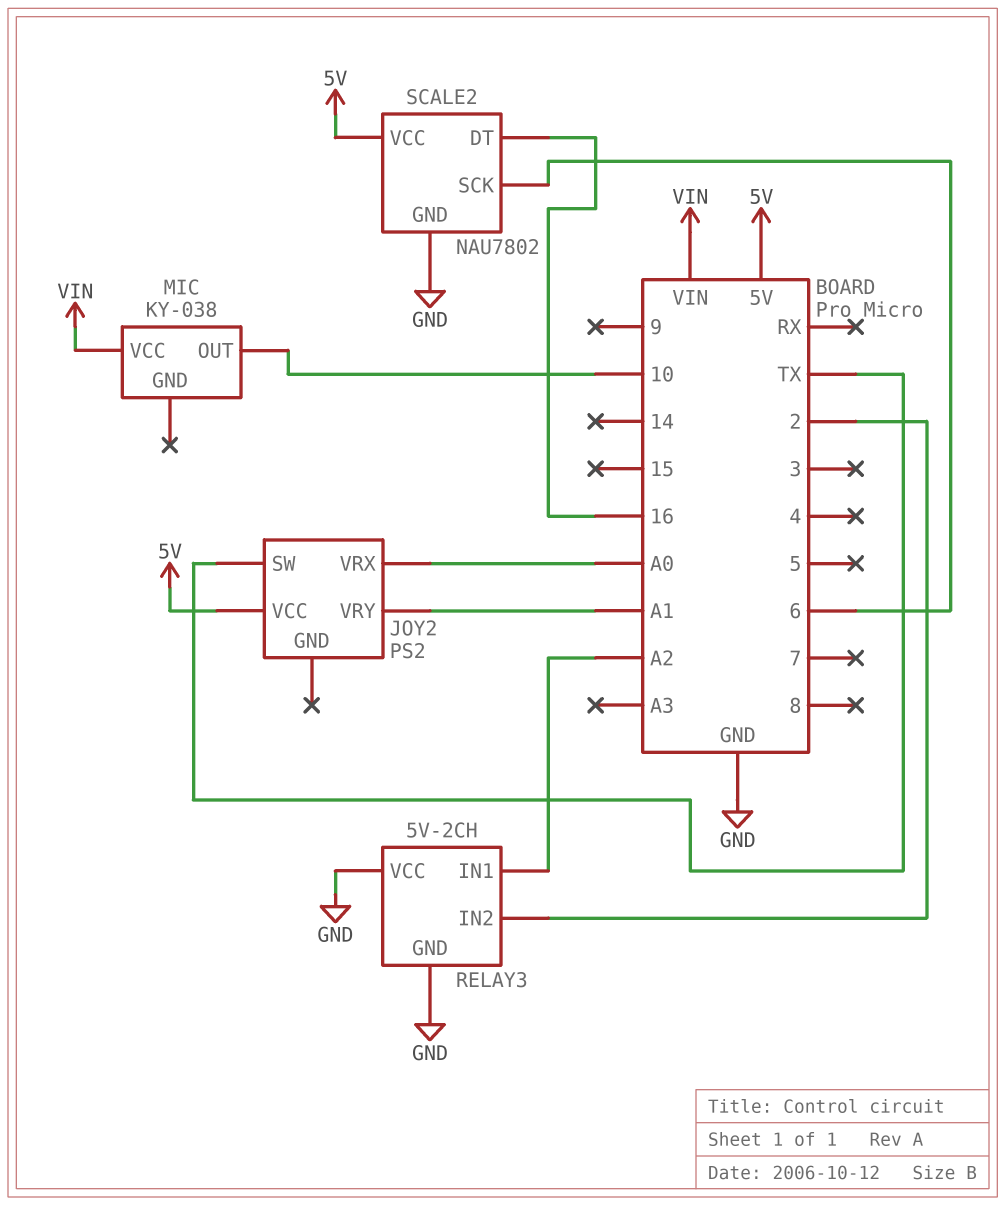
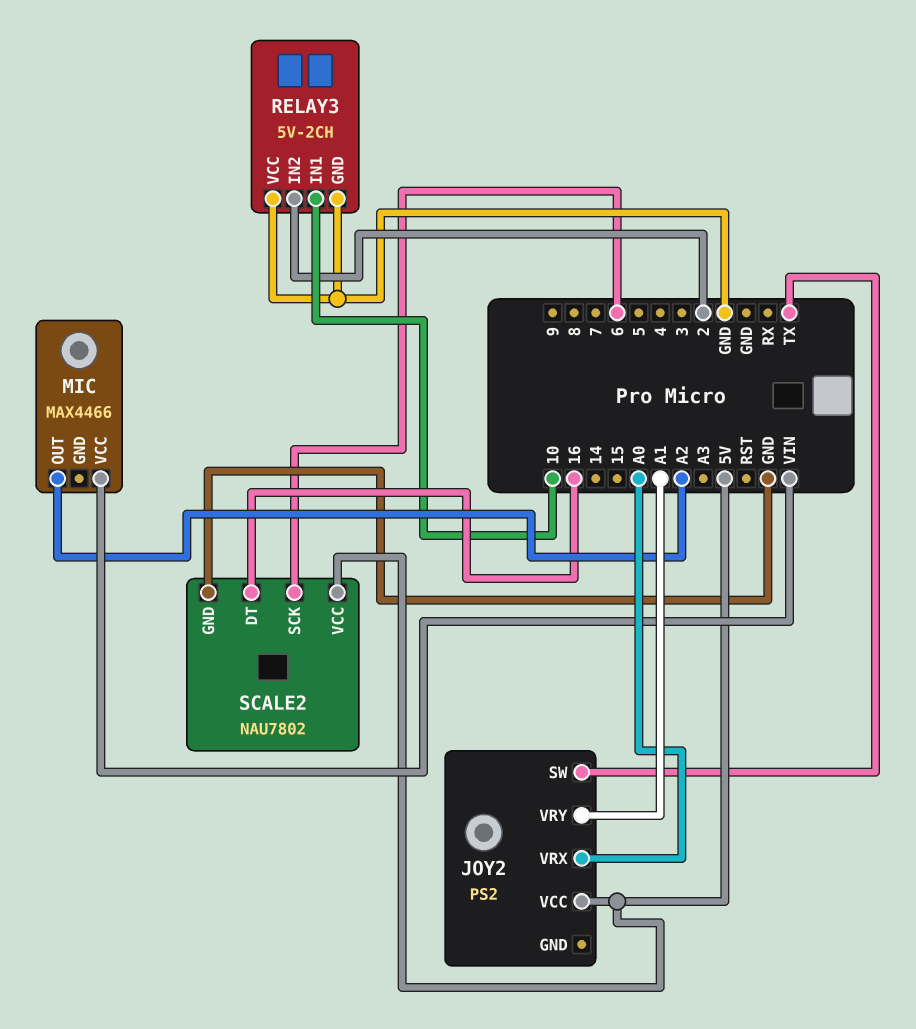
MIC: KY-038 -> MAX4466
MIC pin OUT: 10 -> A2
RELAY3 pin IN1: A2 -> 10

